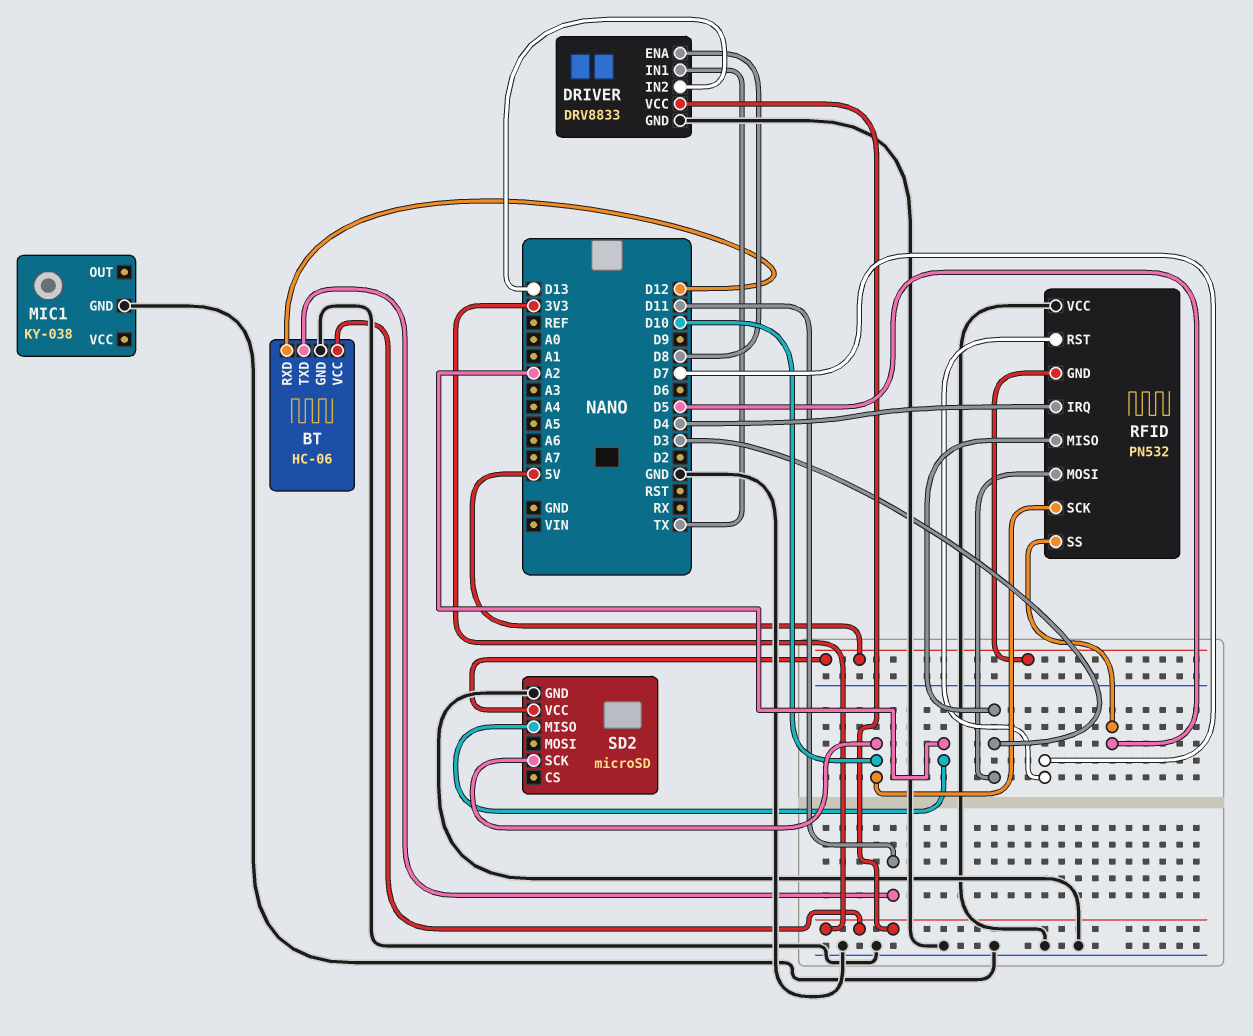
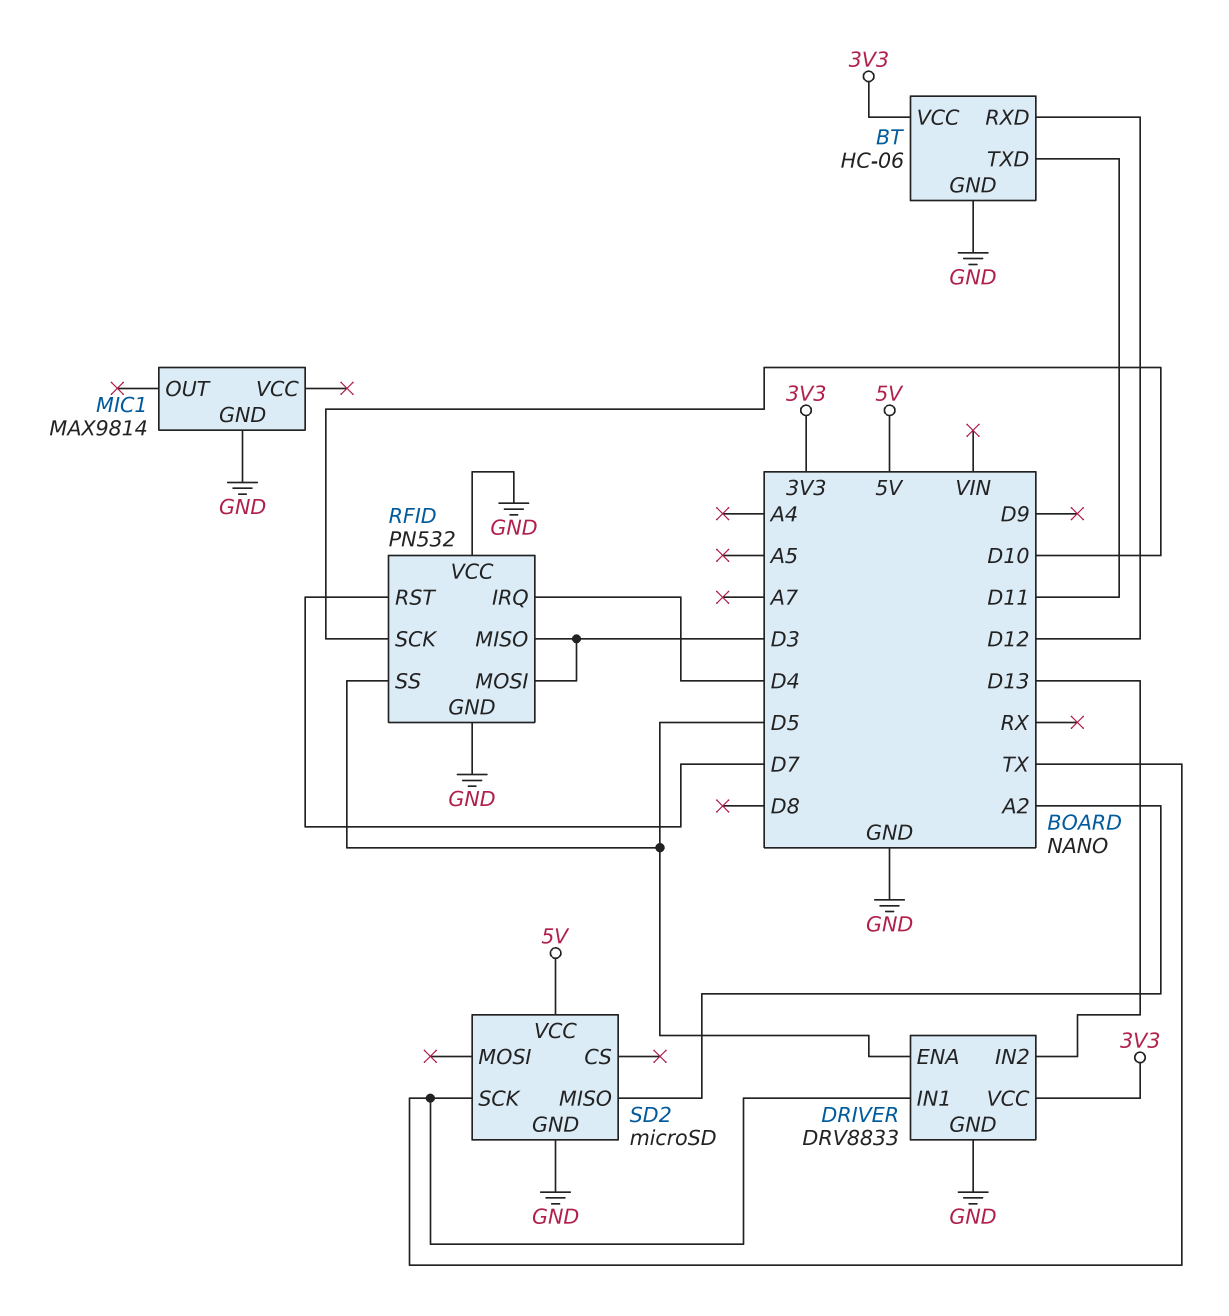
DRIVER pin ENA: D8 -> D5
MIC1: KY-038 -> MAX9814
RFID pin GND: 5V -> GND
SD2 pin SCK: D10 -> TX

